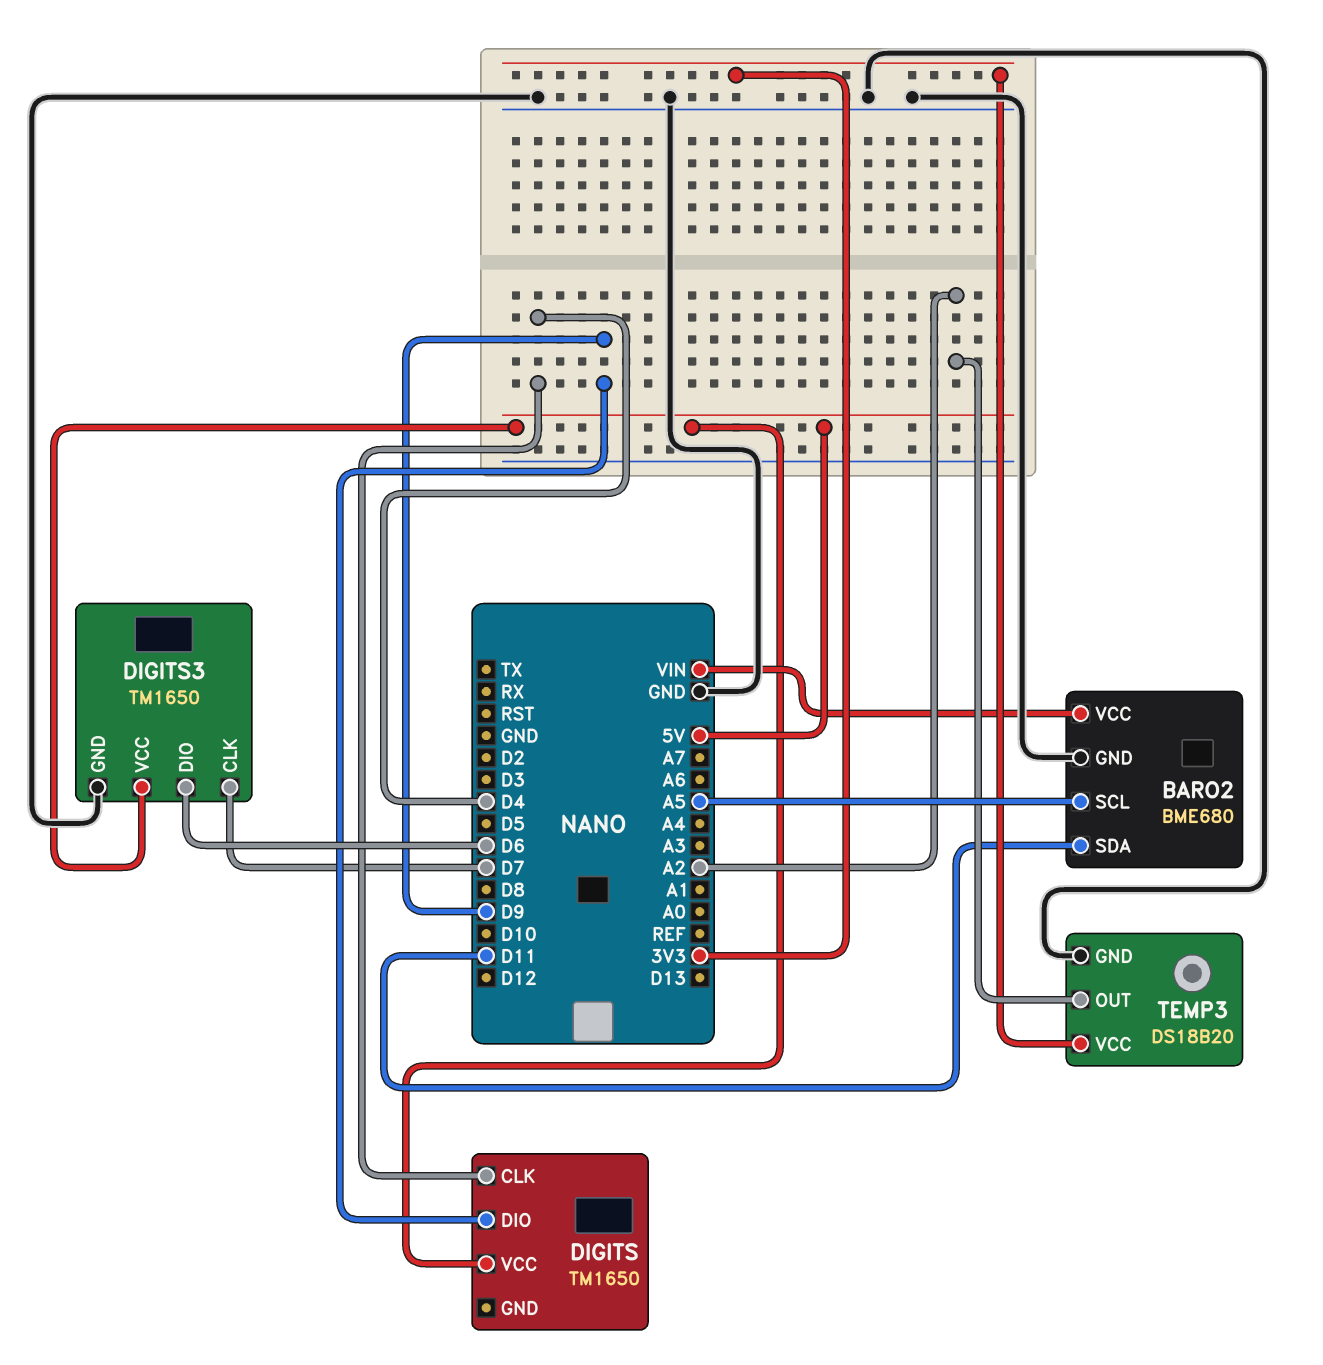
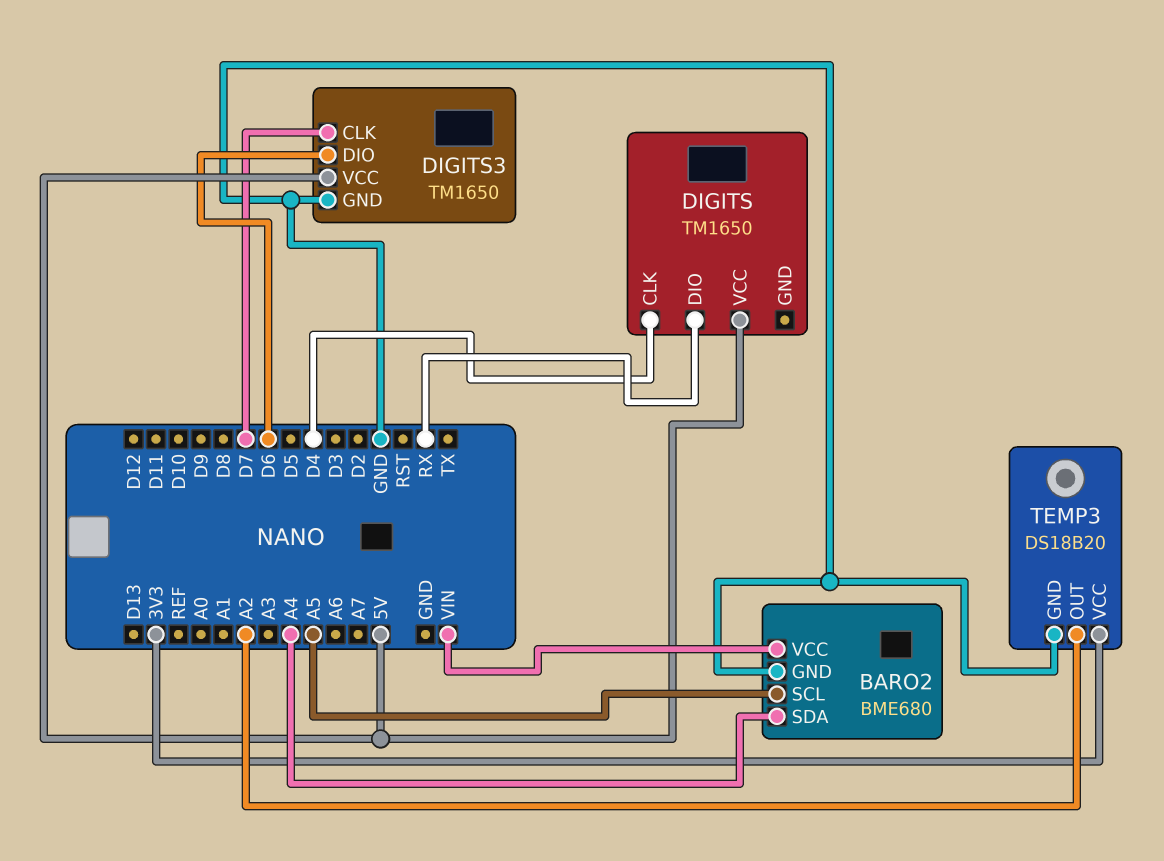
BARO2 pin SDA: D11 -> A4
DIGITS pin DIO: D9 -> RX

